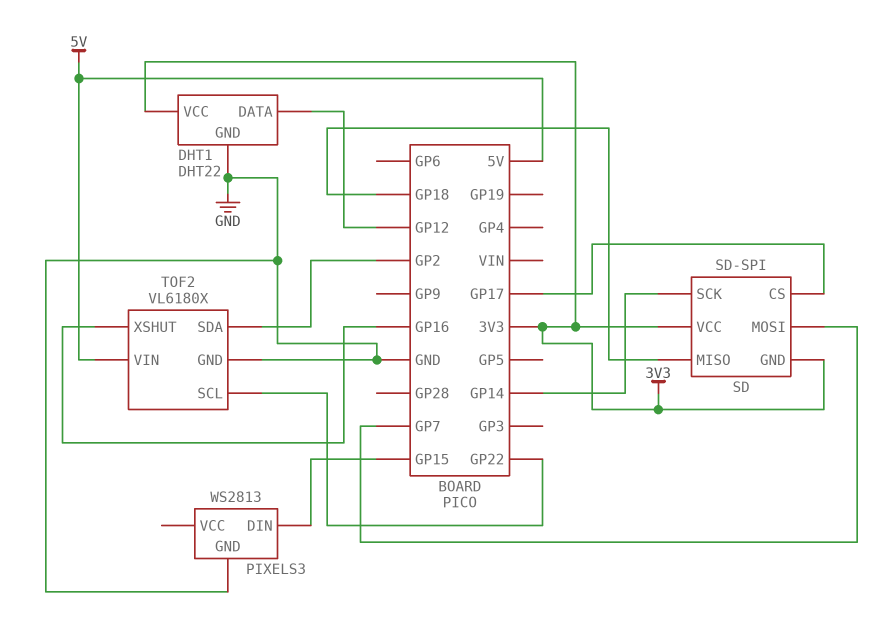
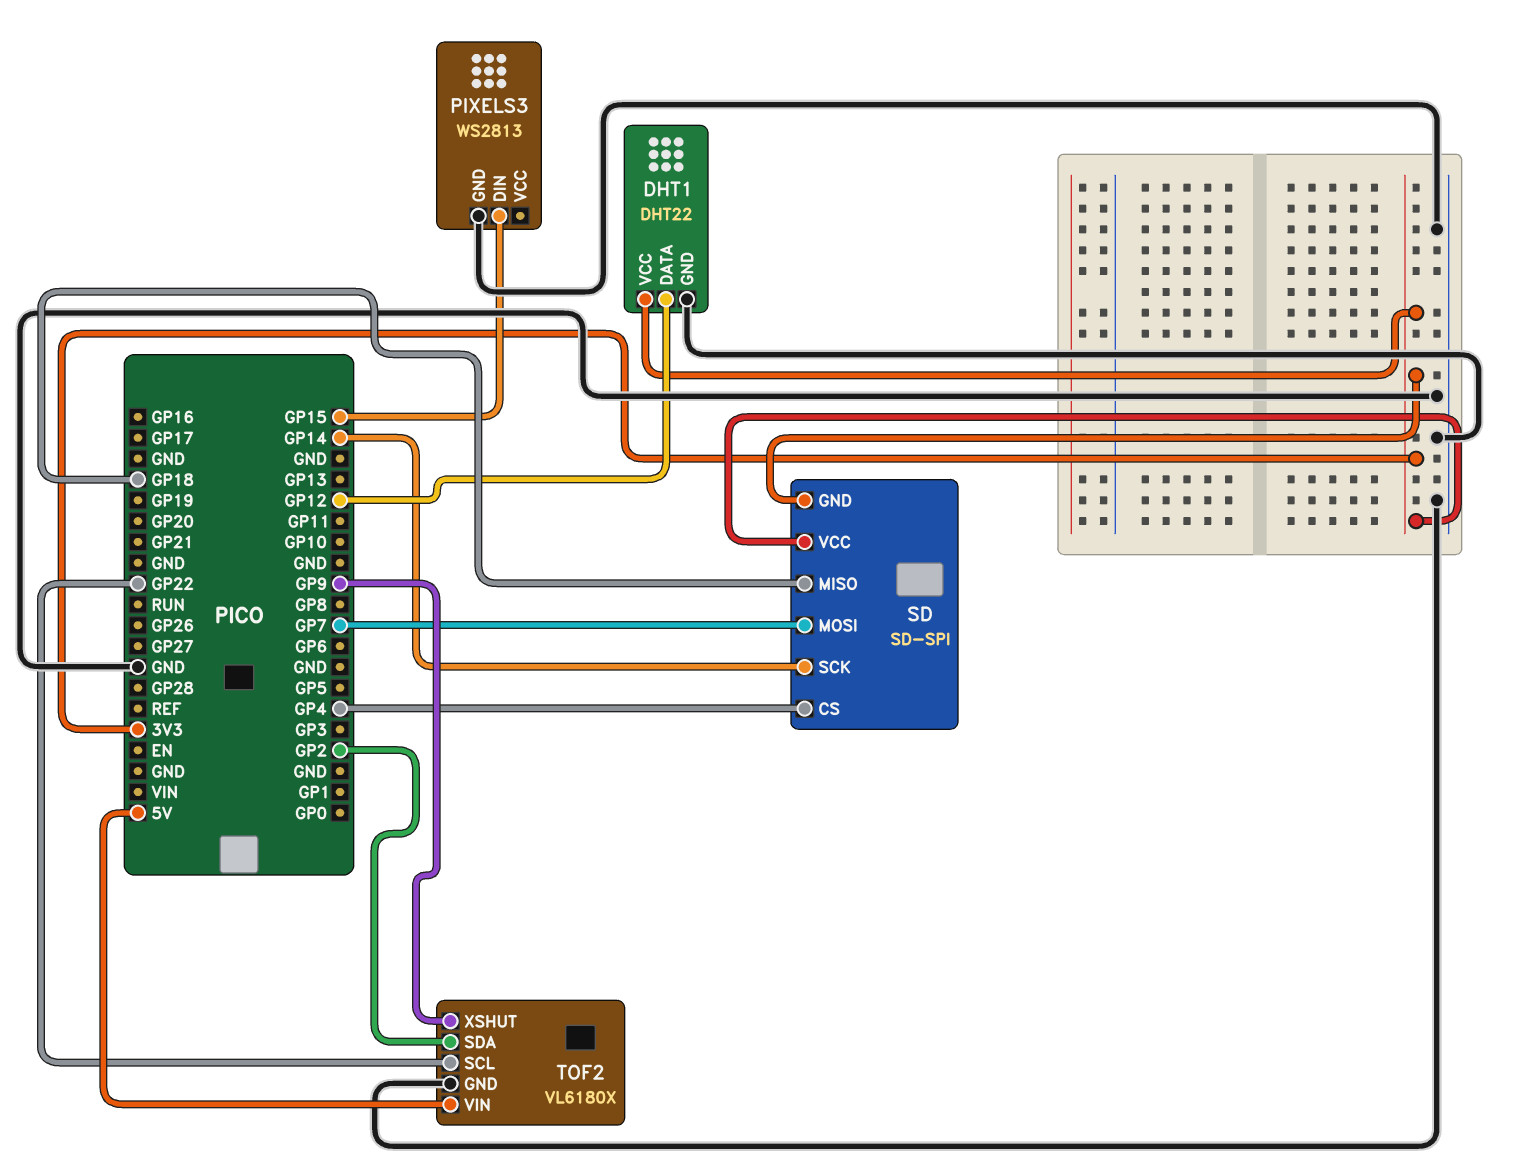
SD pin CS: GP17 -> GP4
TOF2 pin XSHUT: GP16 -> GP9

